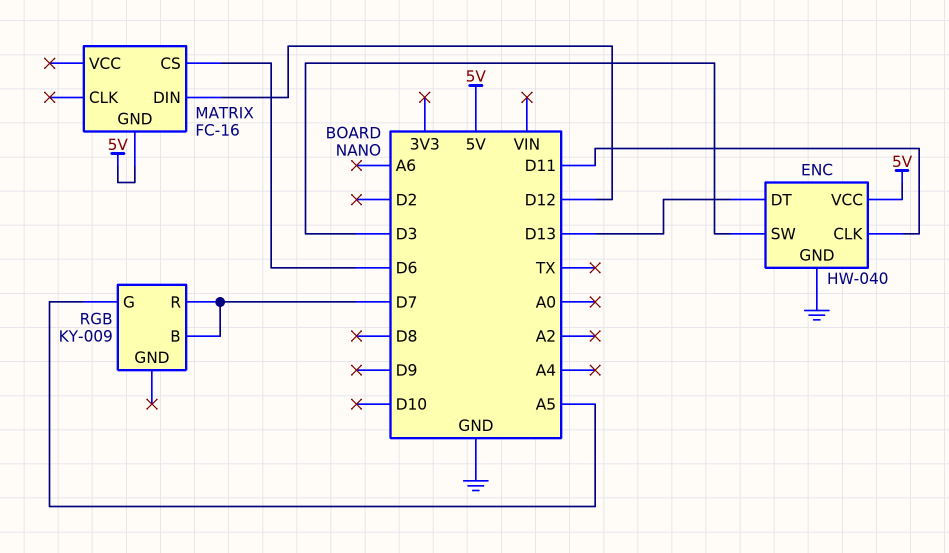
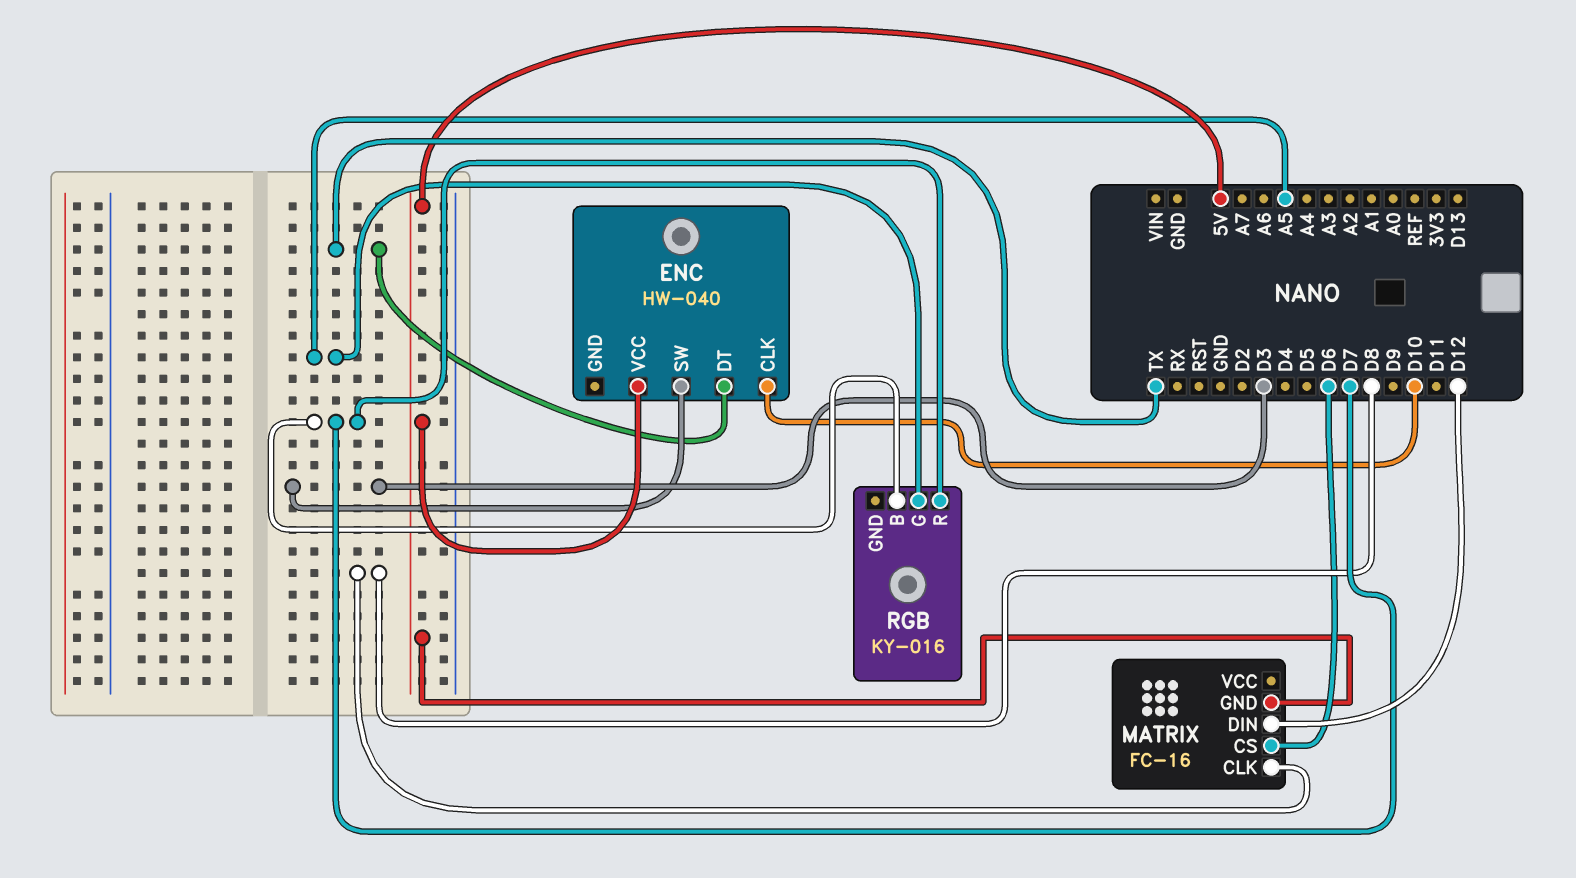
ENC pin CLK: D11 -> D10
ENC pin DT: D13 -> TX
ENC pin GND: GND -> none
MATRIX pin CLK: none -> D8
RGB: KY-009 -> KY-016

